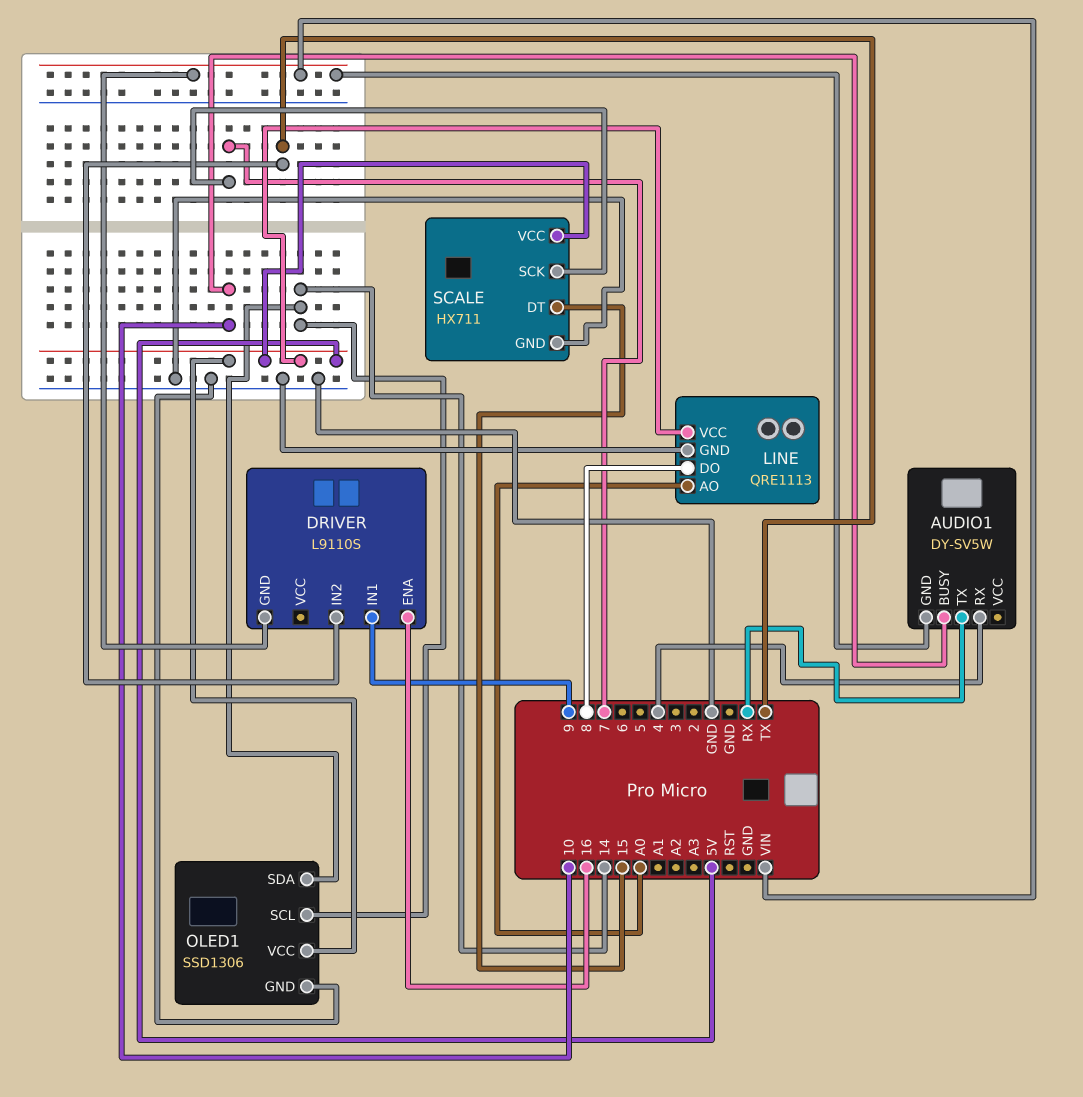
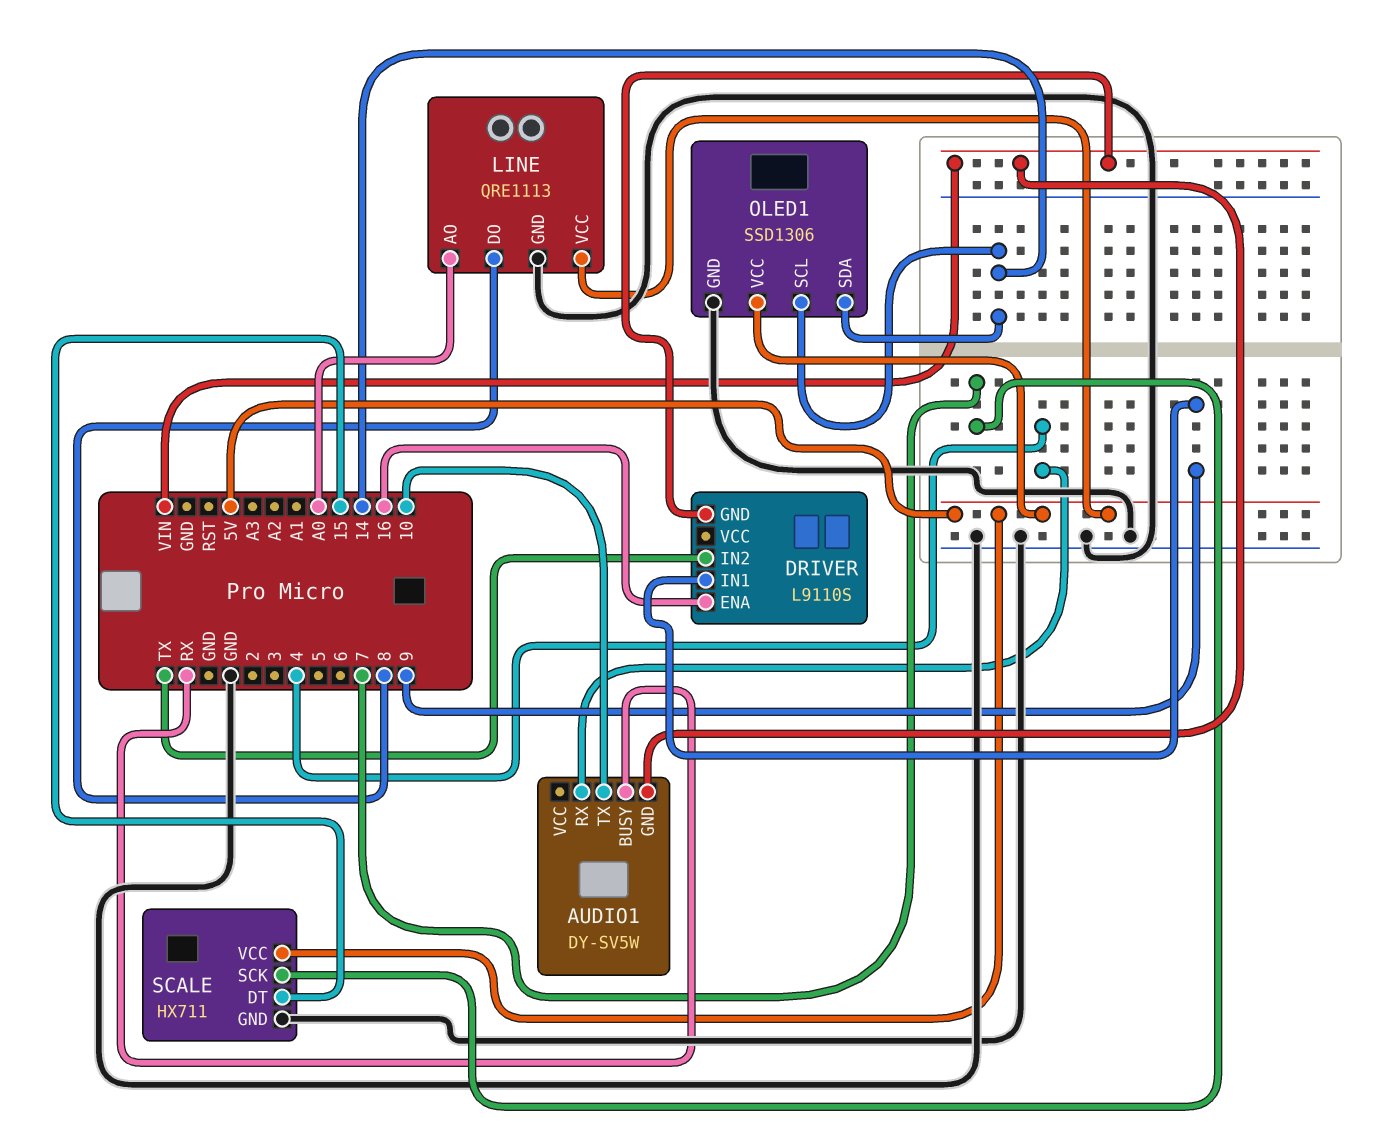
AUDIO1 pin BUSY: 10 -> RX
AUDIO1 pin TX: RX -> 10

